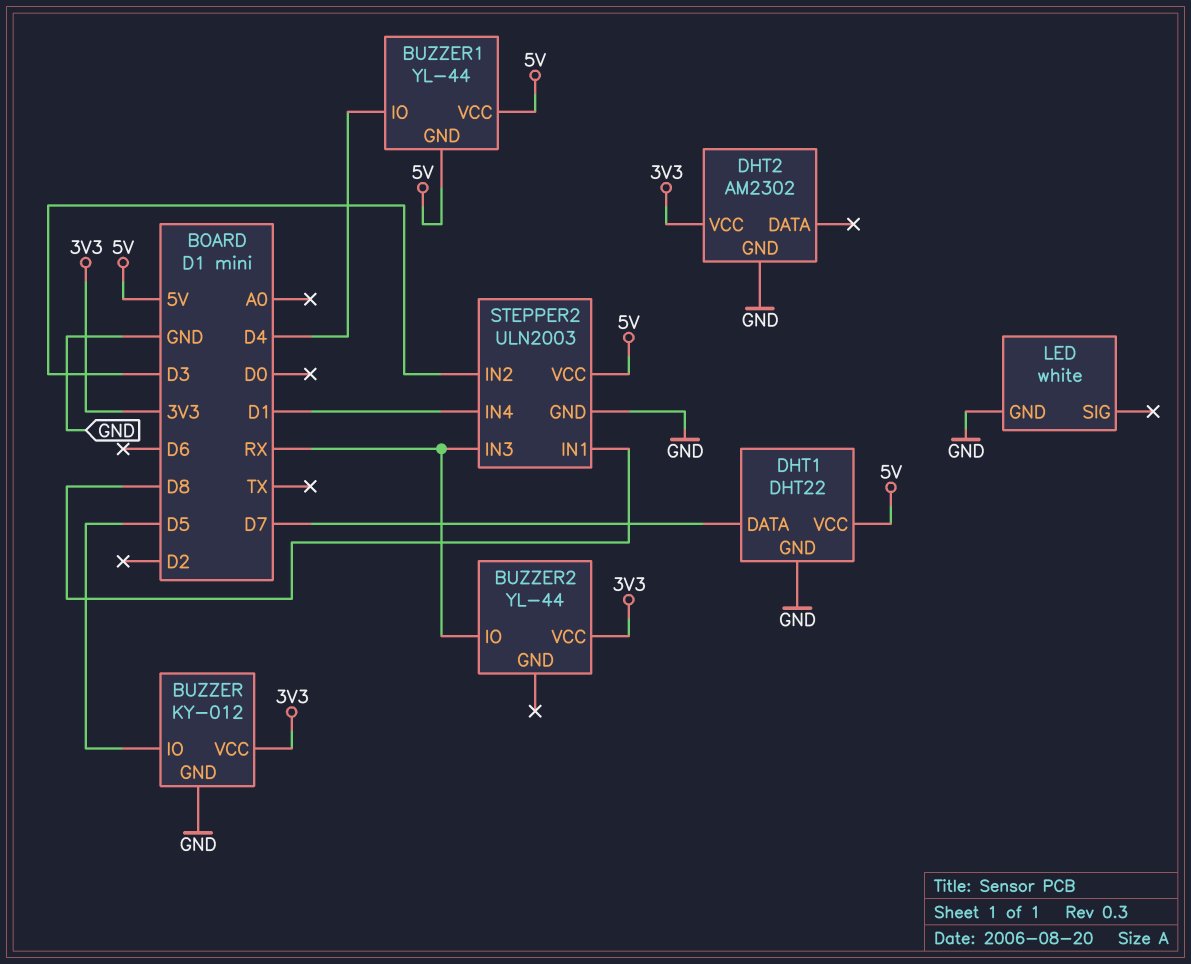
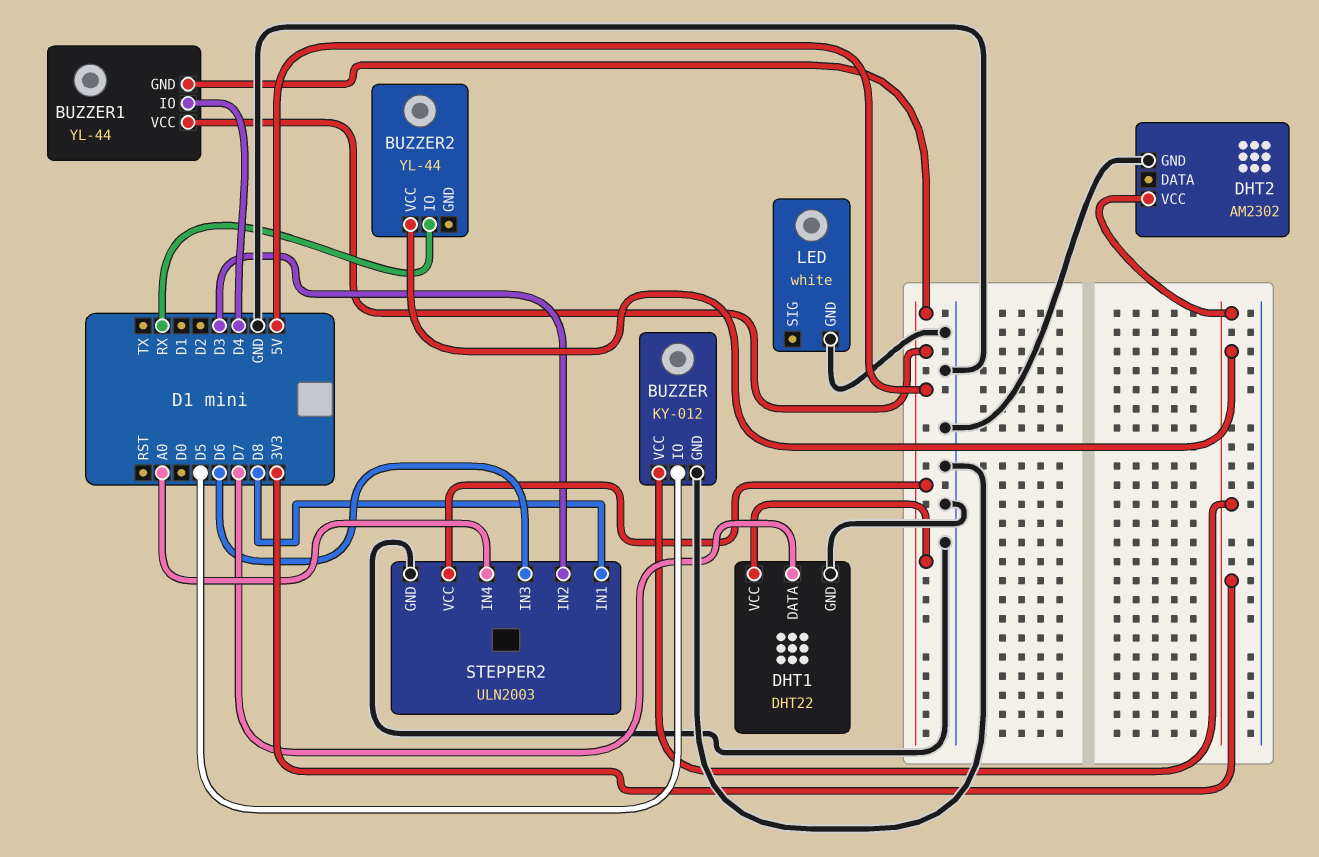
STEPPER2 pin IN3: RX -> D6
STEPPER2 pin IN4: D1 -> A0

